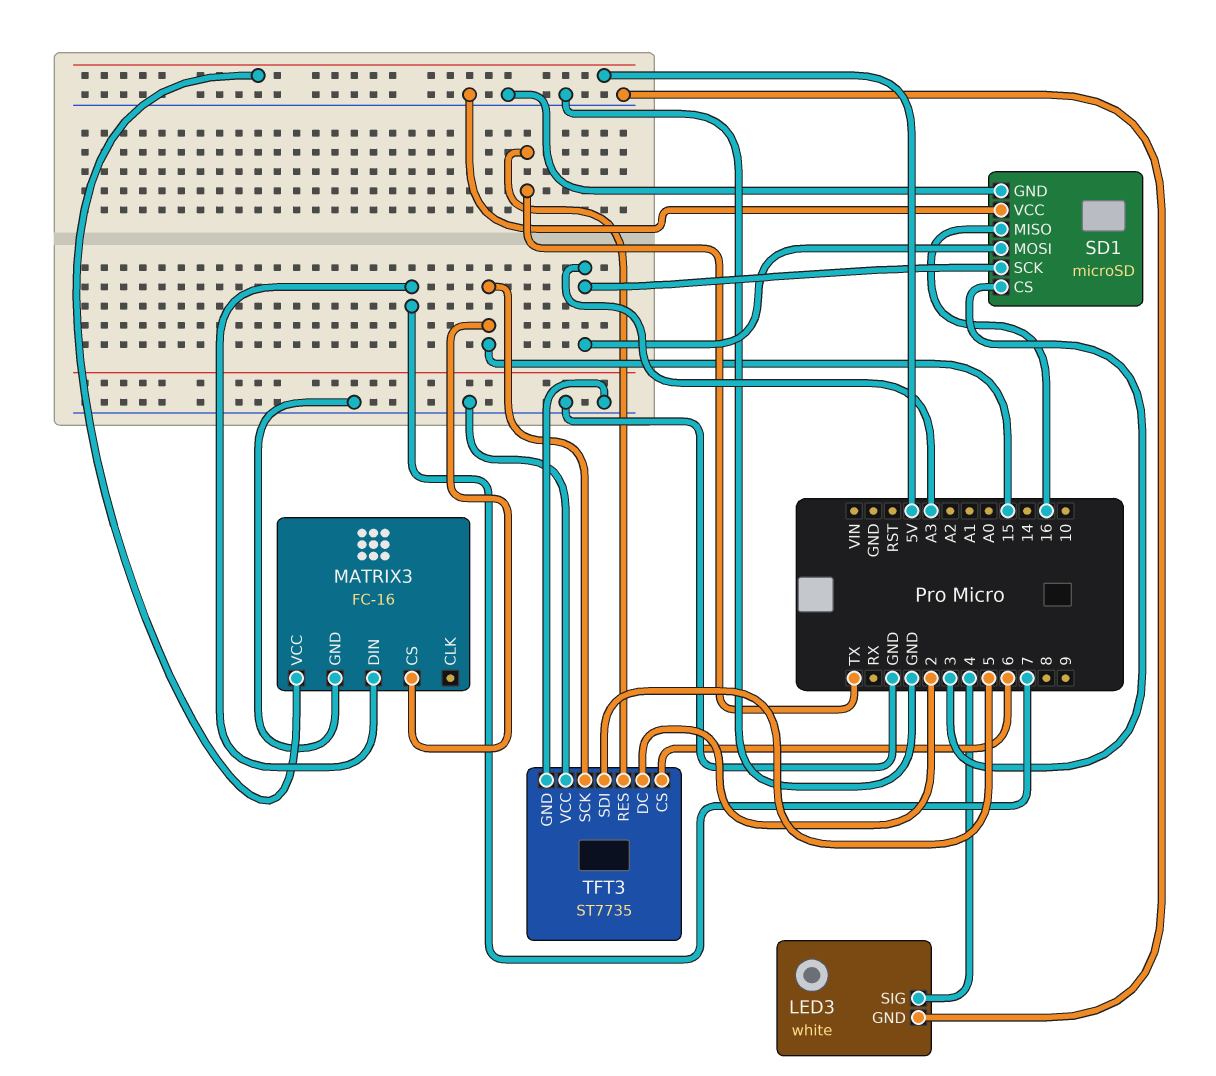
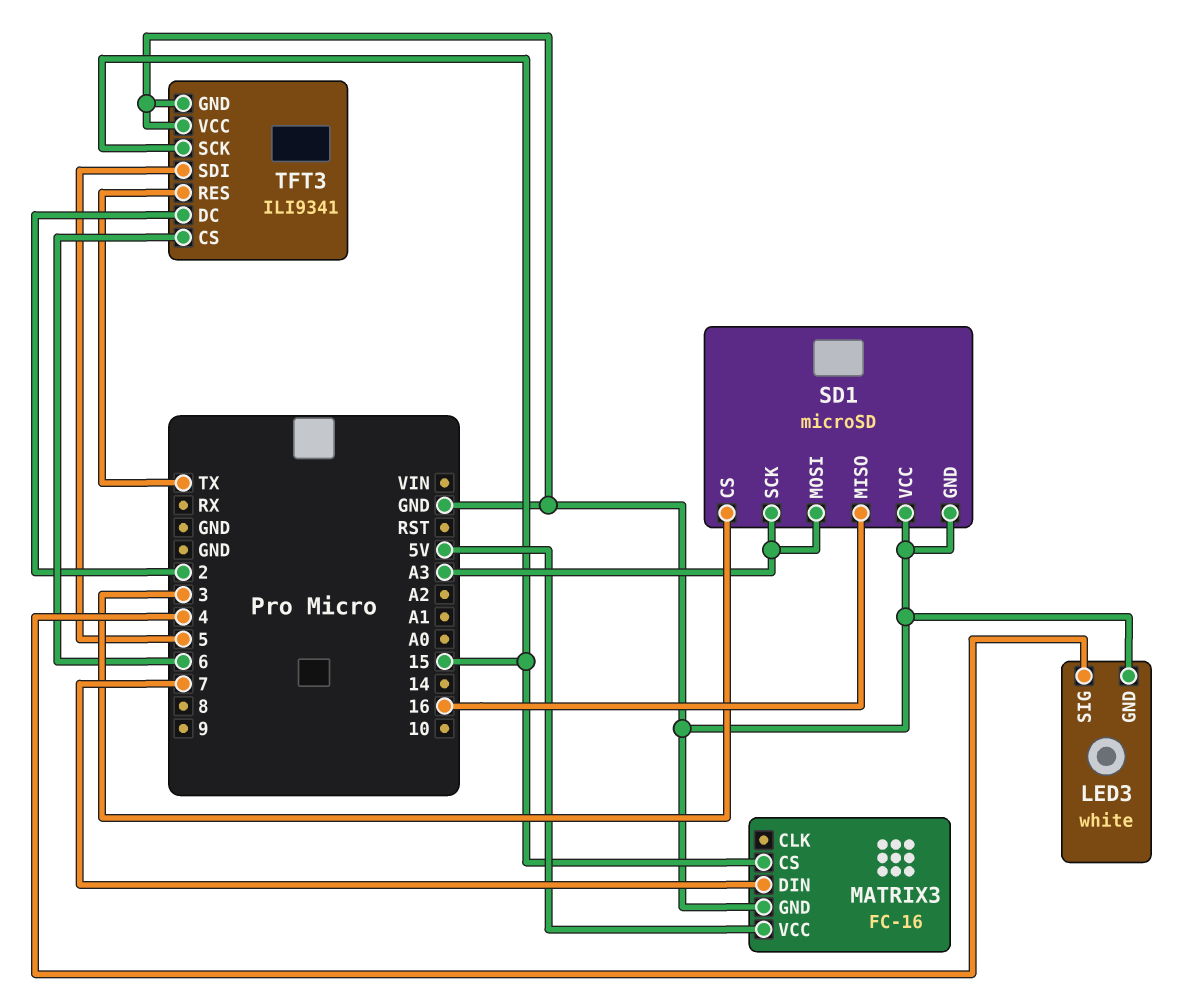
TFT3: ST7735 -> ILI9341

